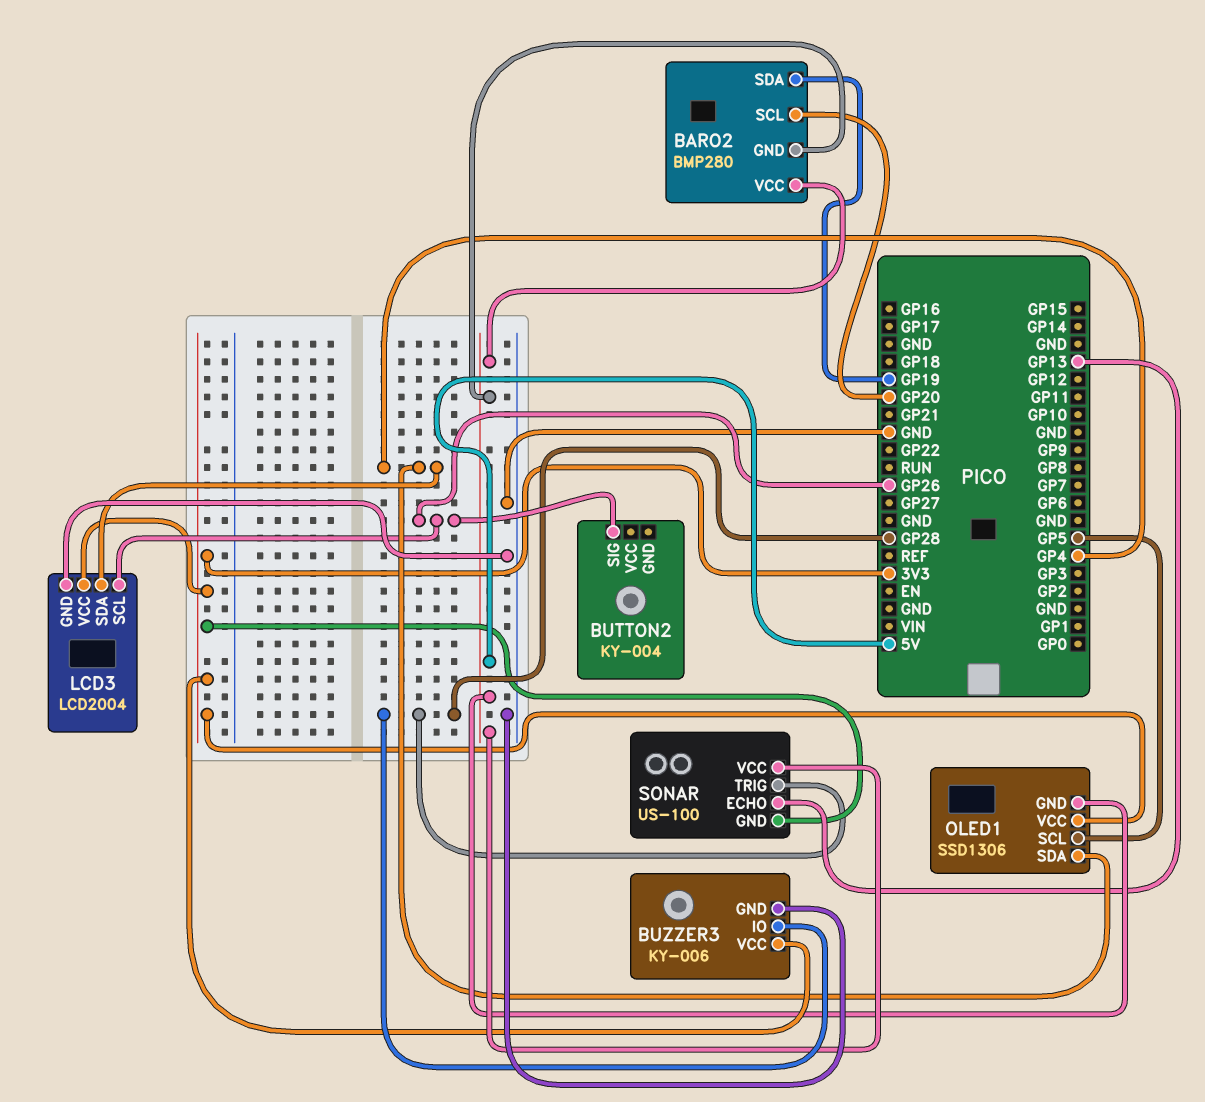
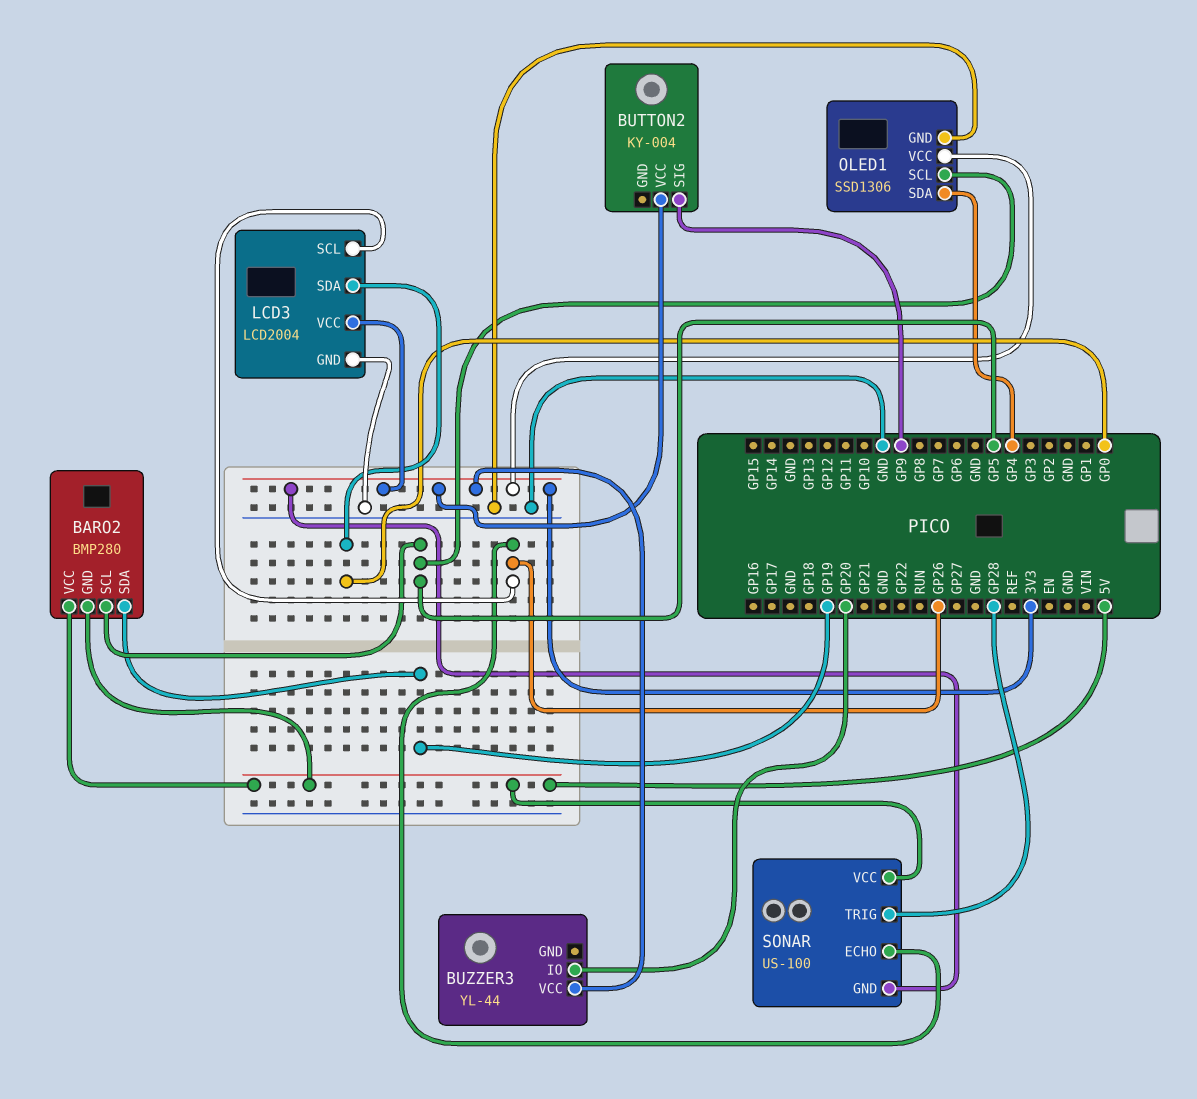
BARO2 pin SCL: GP20 -> GP5
BUTTON2 pin SIG: GP26 -> GP9
BUTTON2 pin VCC: none -> 3V3
BUZZER3: KY-006 -> YL-44
BUZZER3 pin GND: GND -> none
BUZZER3 pin IO: GP28 -> GP20
LCD3 pin SDA: GP4 -> GP0
OLED1 pin GND: 5V -> GND
SONAR pin ECHO: GP13 -> GP26

